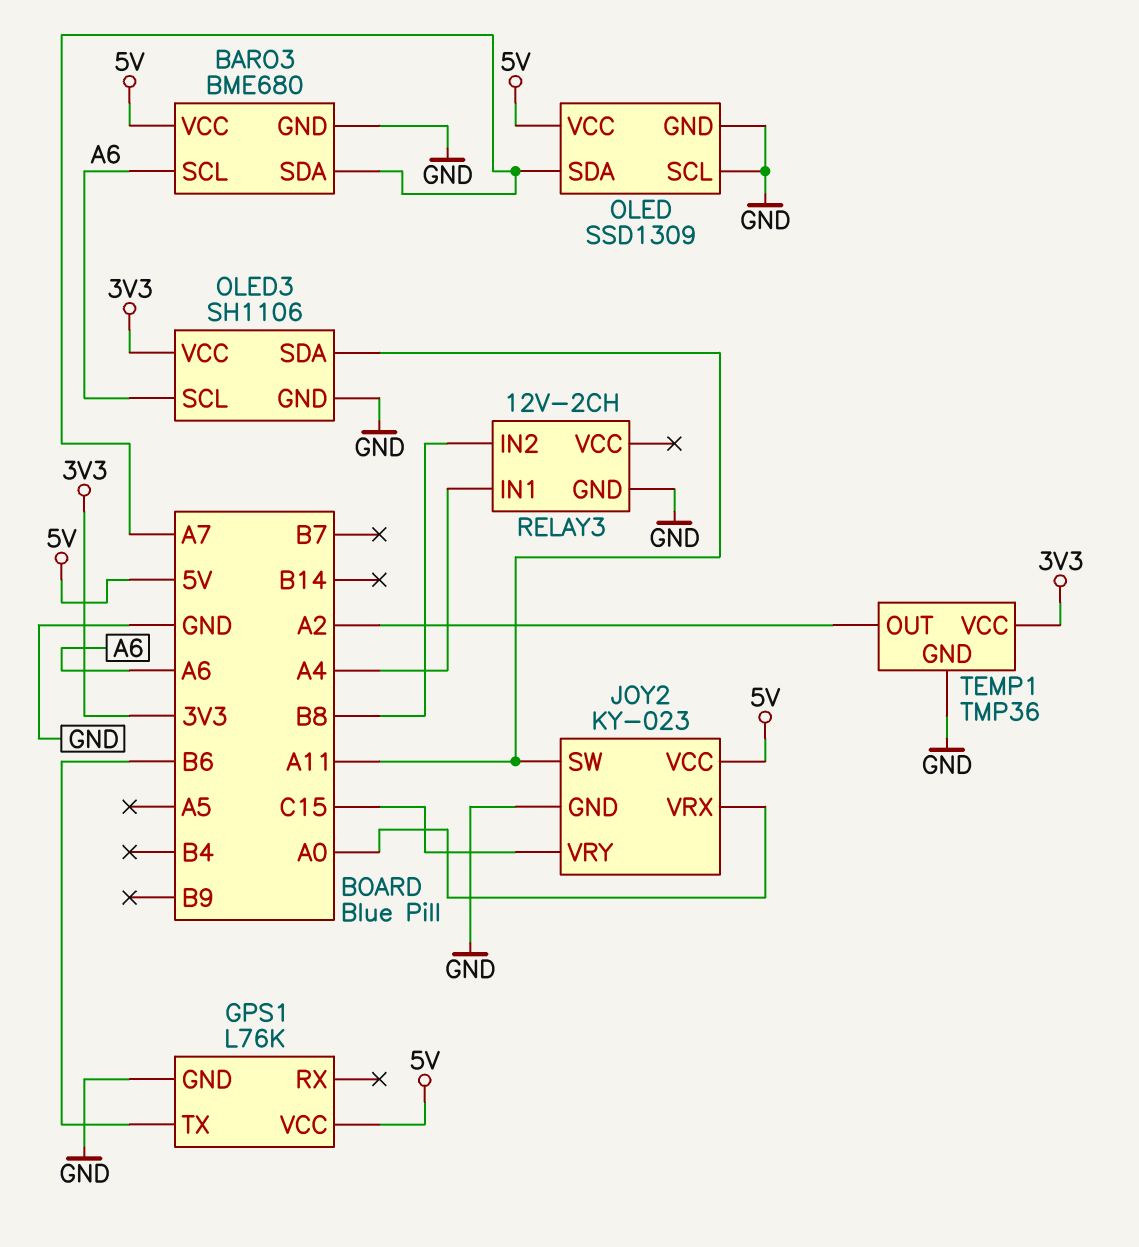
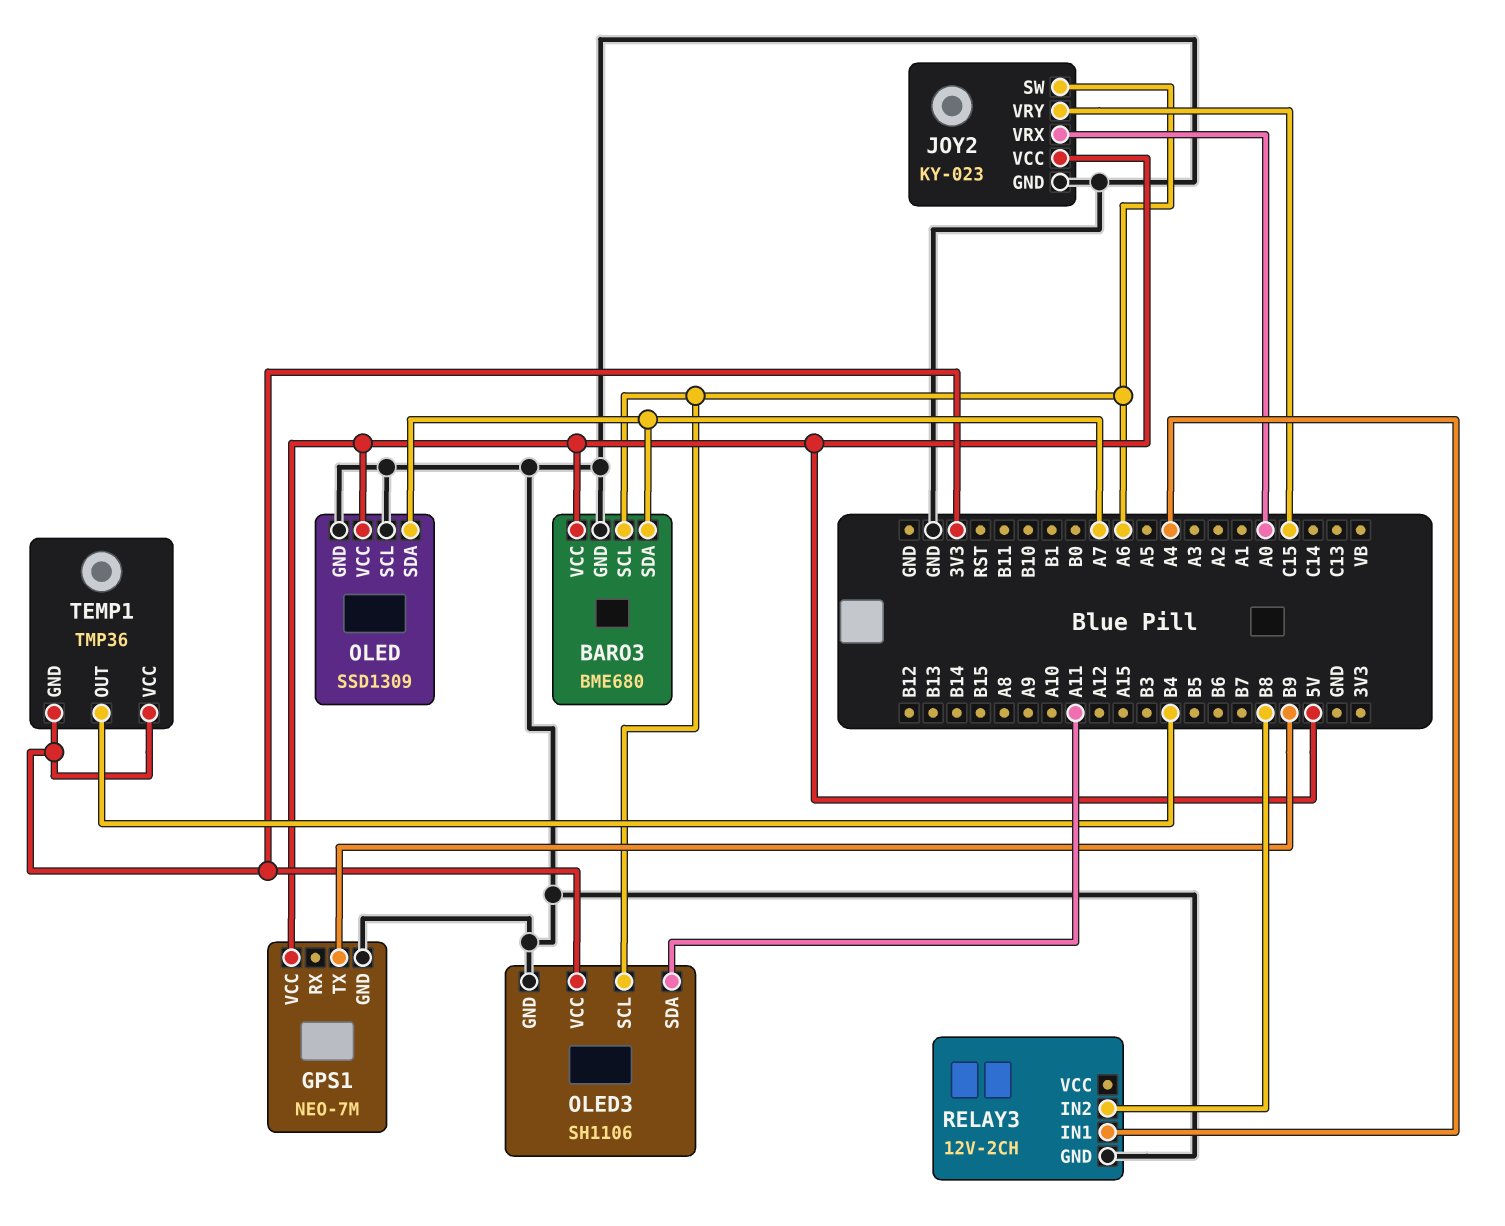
GPS1: L76K -> NEO-7M
GPS1 pin TX: B6 -> B9
JOY2 pin SW: A11 -> A6
TEMP1 pin GND: GND -> 3V3
TEMP1 pin OUT: A2 -> B4

